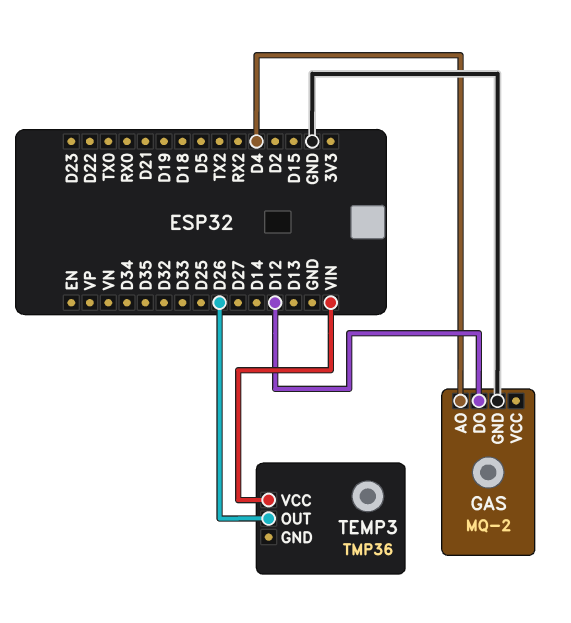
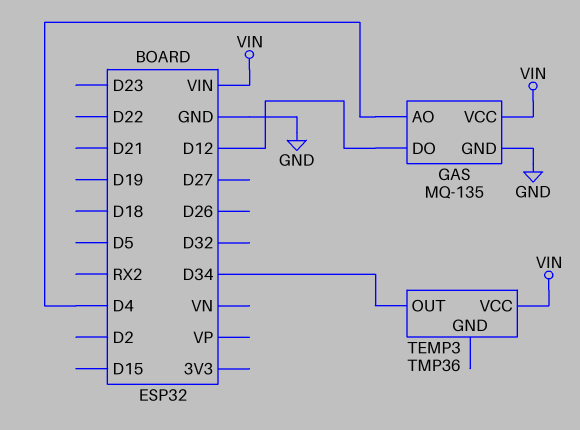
GAS: MQ-2 -> MQ-135
GAS pin VCC: none -> VIN
TEMP3 pin OUT: D26 -> D34

